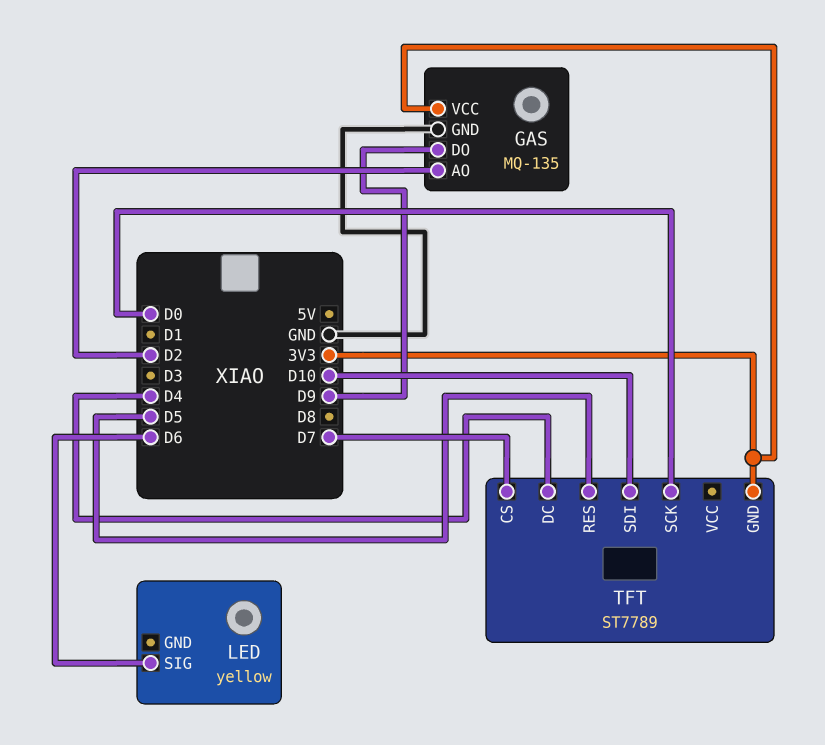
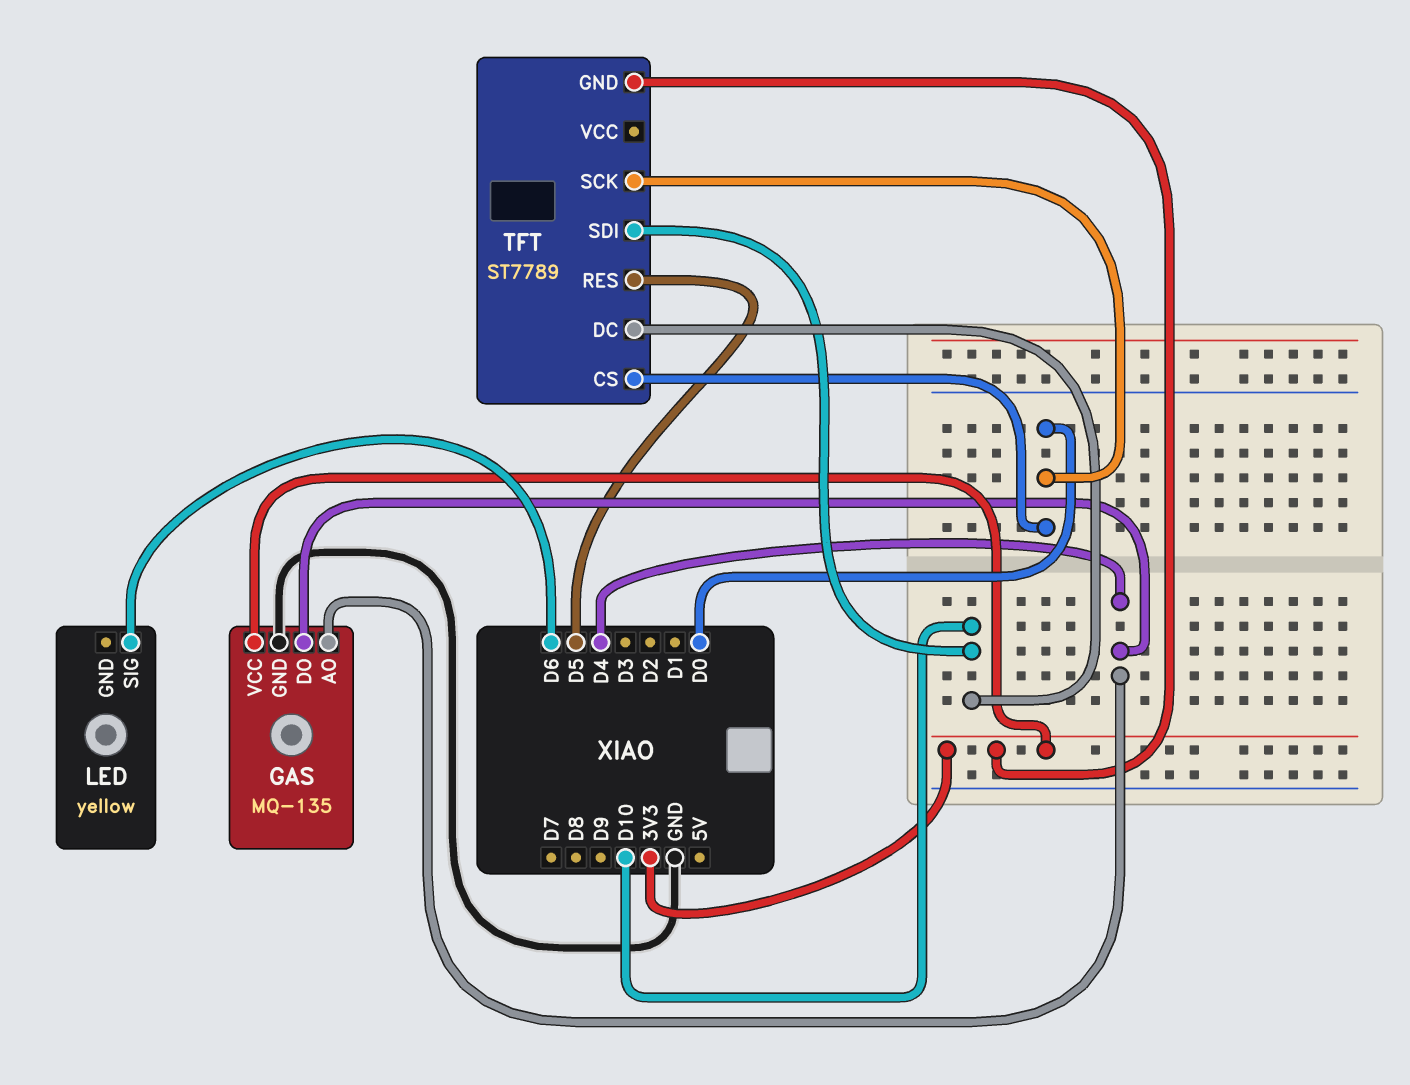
GAS pin AO: D2 -> D4
GAS pin DO: D9 -> D4
TFT pin CS: D7 -> D0
TFT pin DC: D4 -> D10

